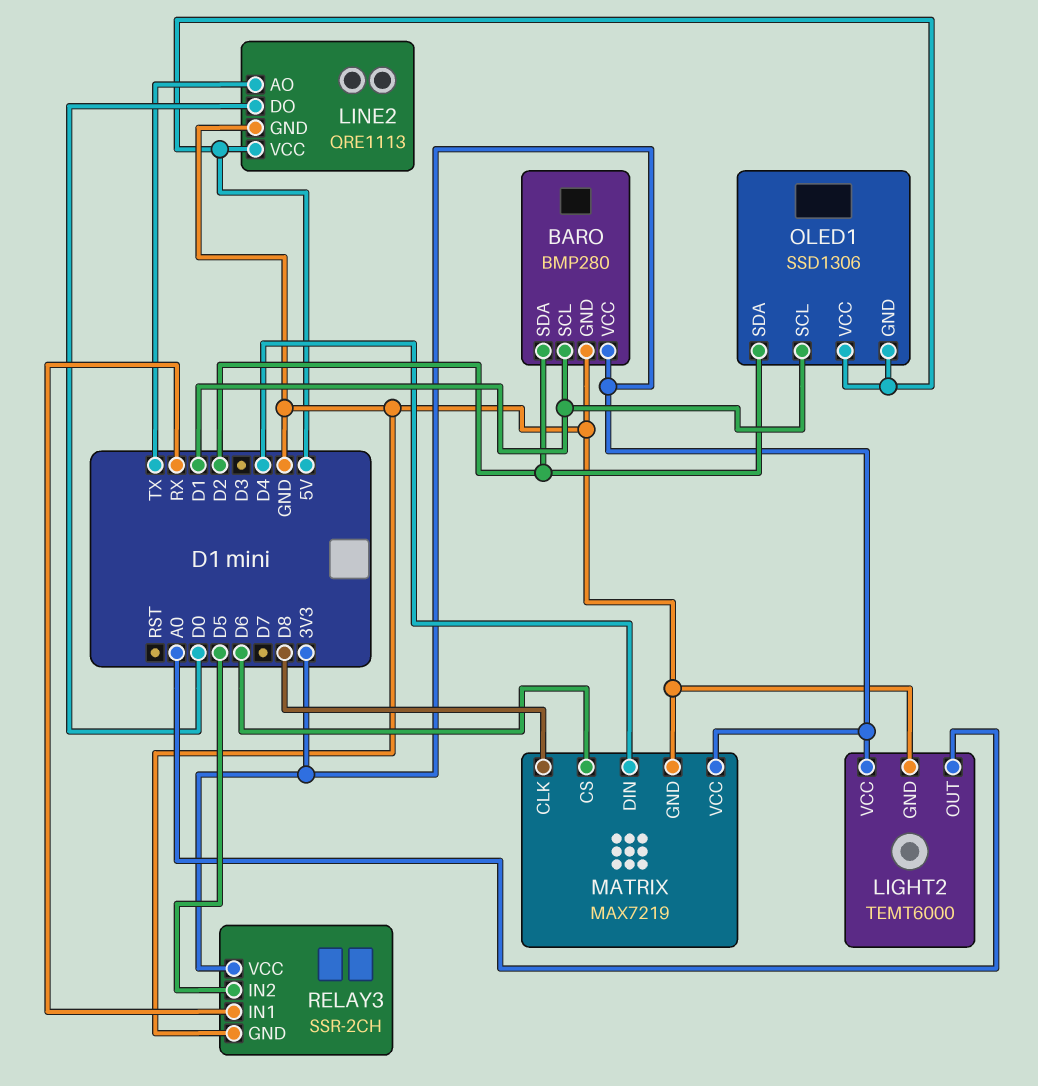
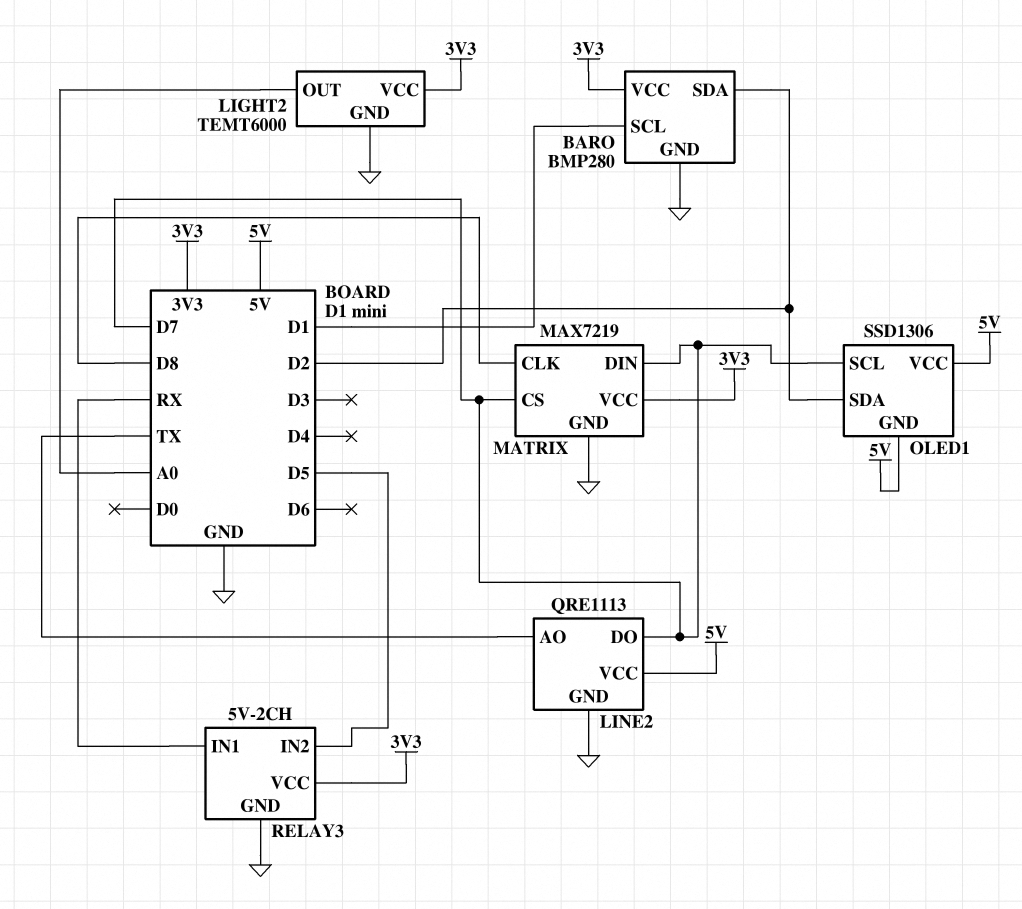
LINE2 pin DO: D0 -> D7
MATRIX pin CS: D6 -> D7
MATRIX pin DIN: D4 -> D7
OLED1 pin SCL: D1 -> D7
RELAY3: SSR-2CH -> 5V-2CH

